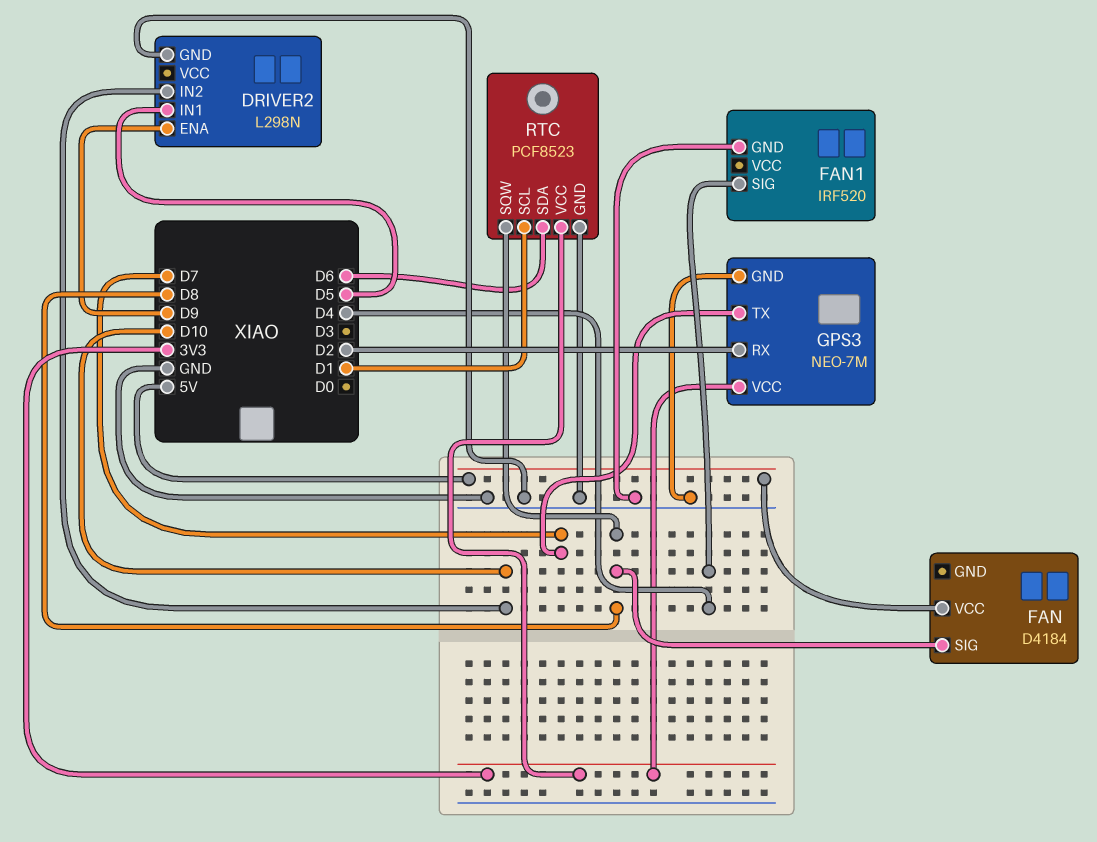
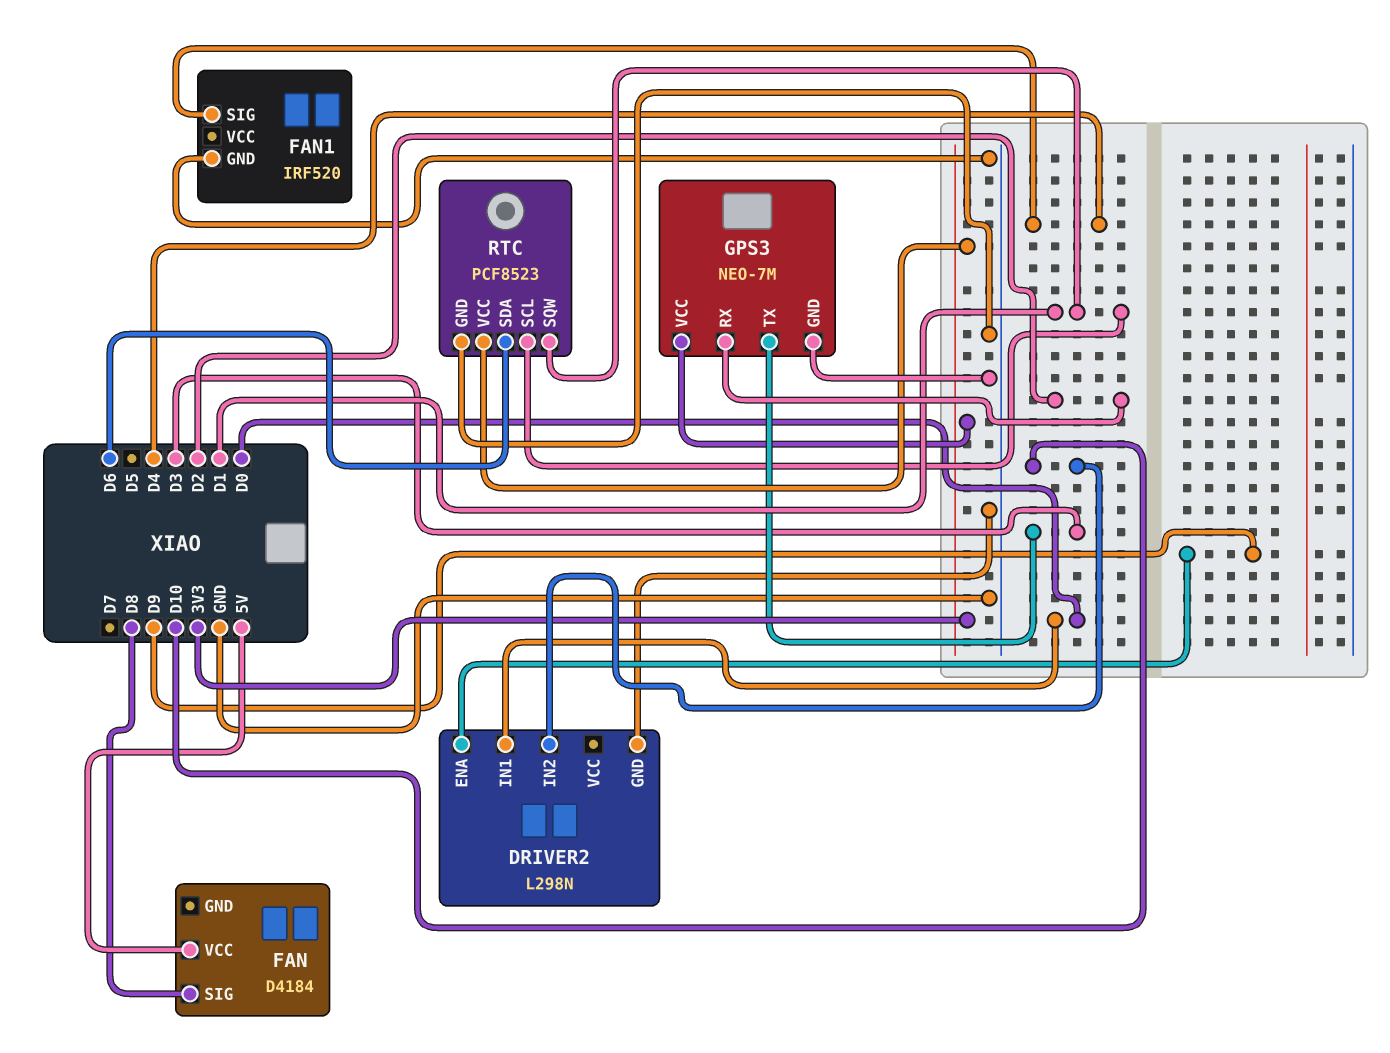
DRIVER2 pin IN1: D5 -> D0
GPS3 pin TX: D7 -> D3
RTC pin SQW: D8 -> D1

